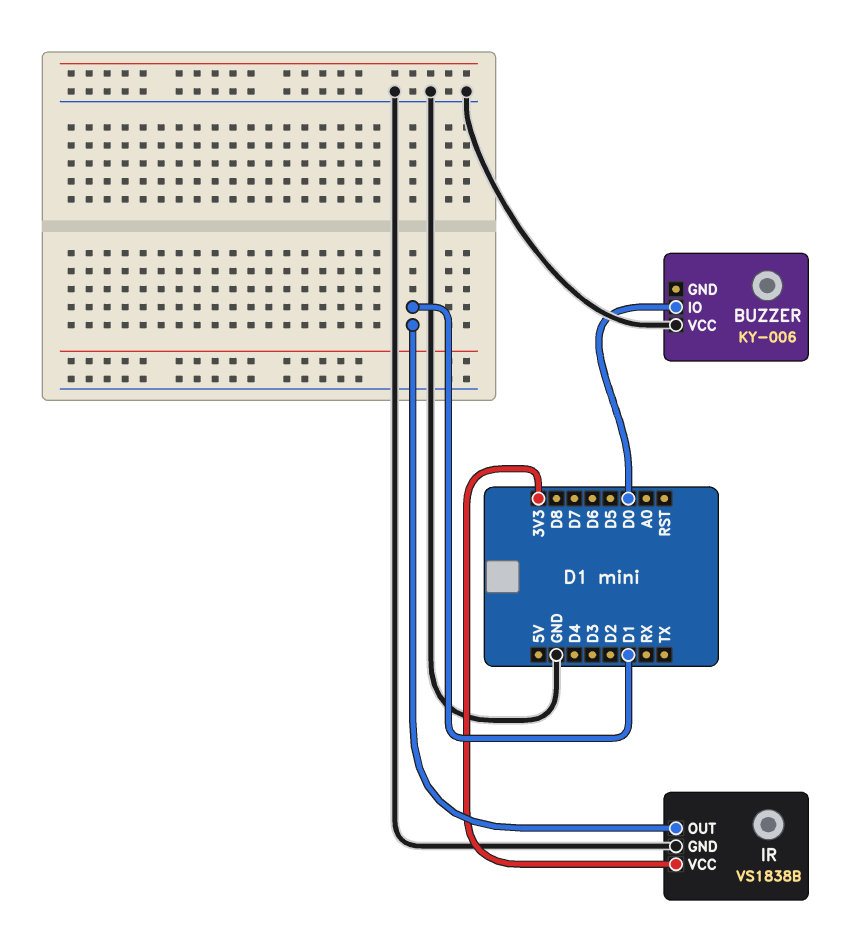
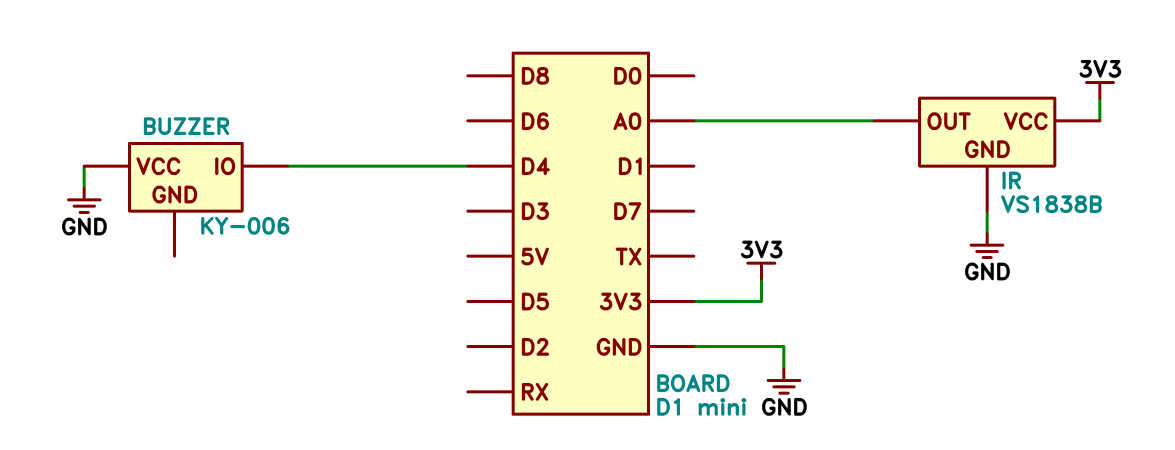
BUZZER pin IO: D0 -> D4
IR pin OUT: D1 -> A0

